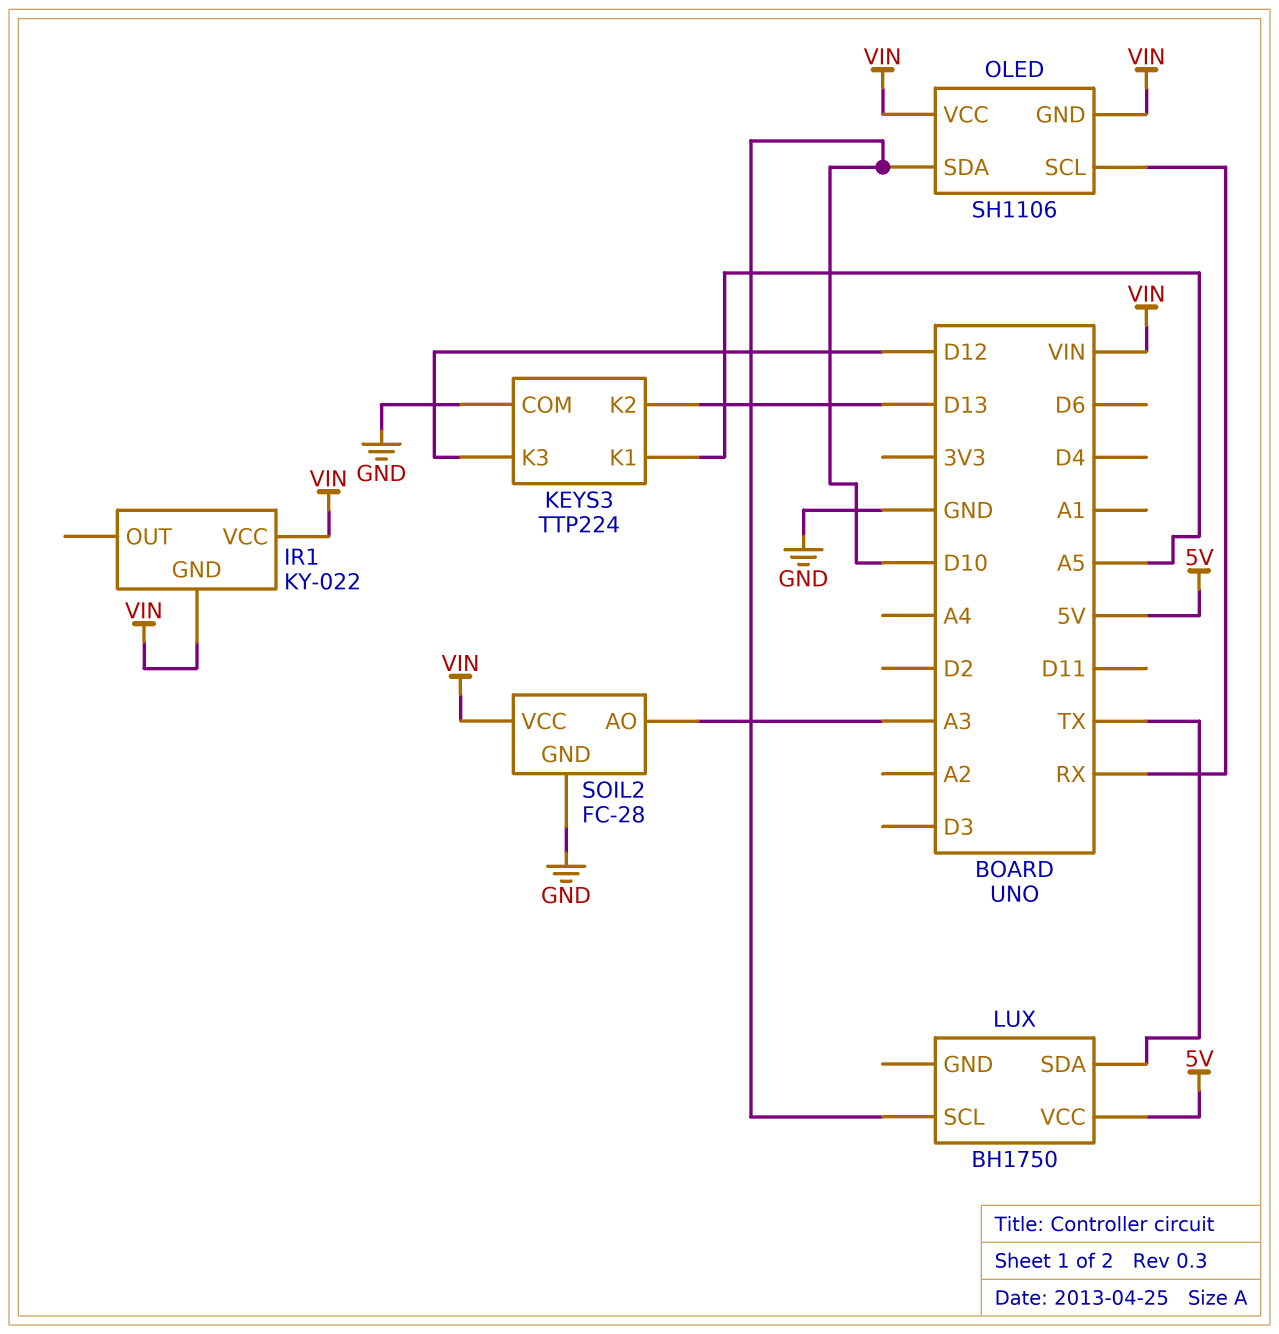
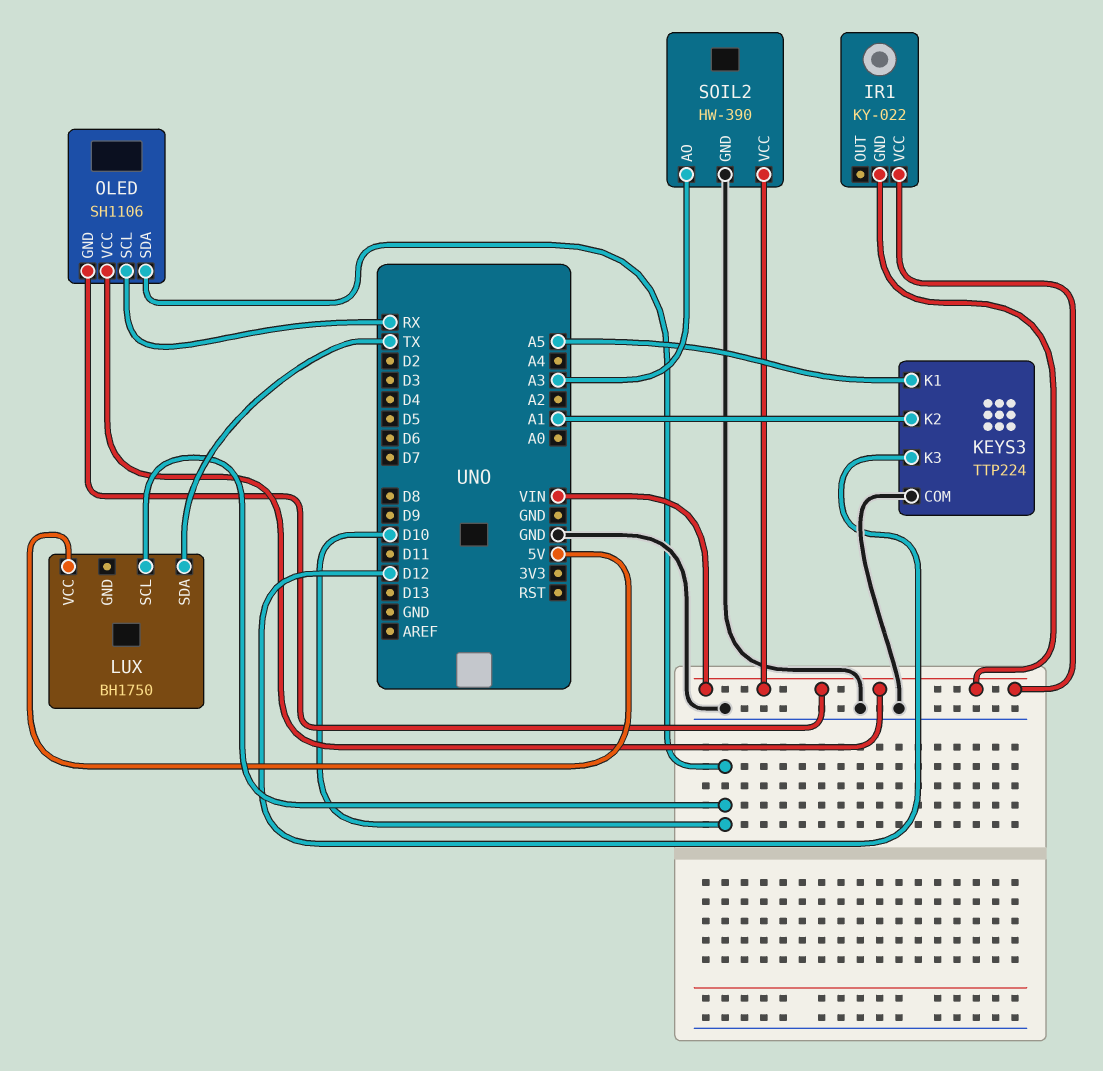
KEYS3 pin K2: D13 -> A1
SOIL2: FC-28 -> HW-390

